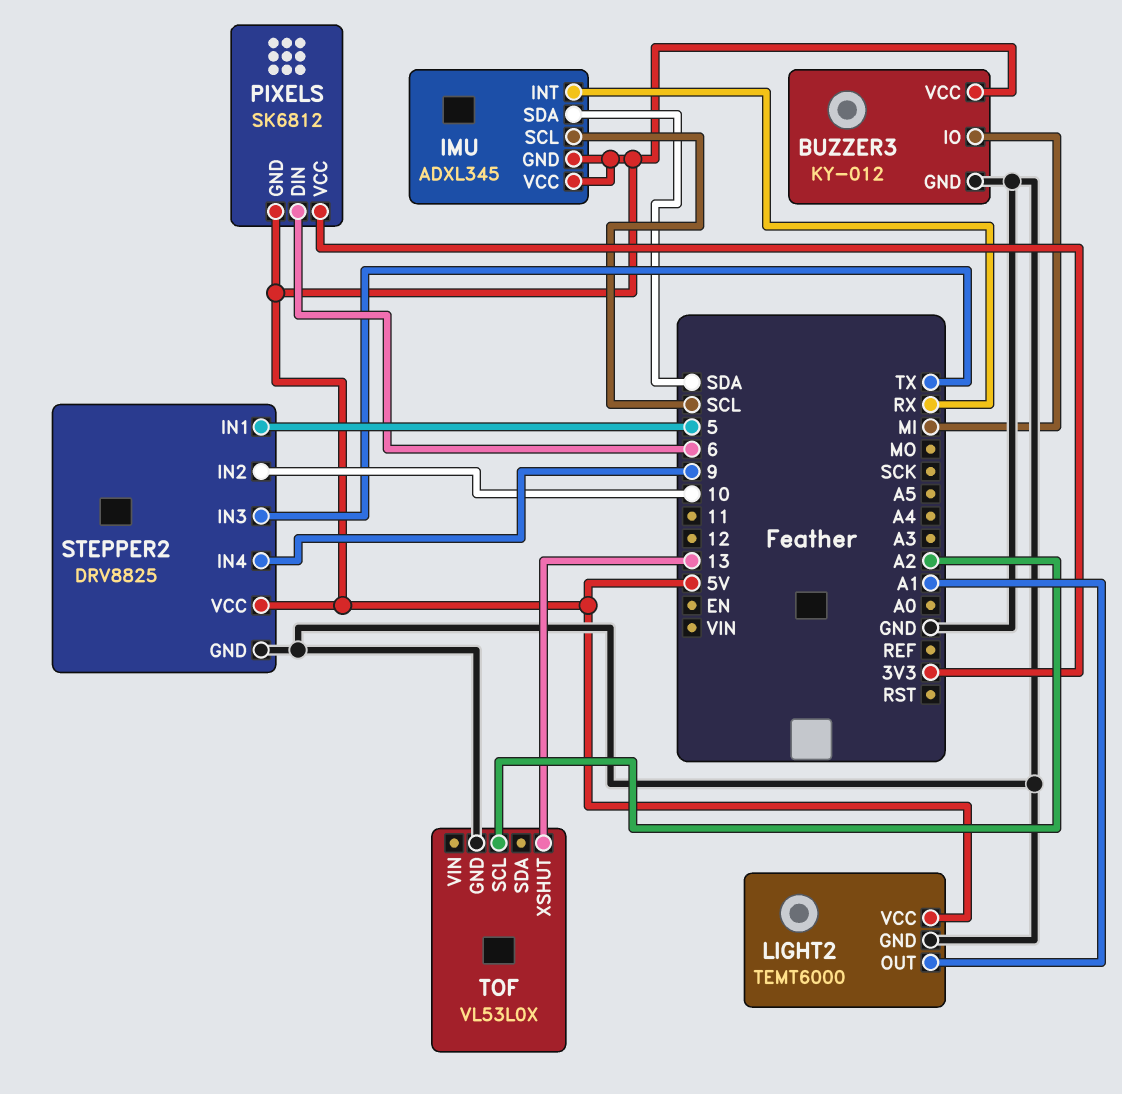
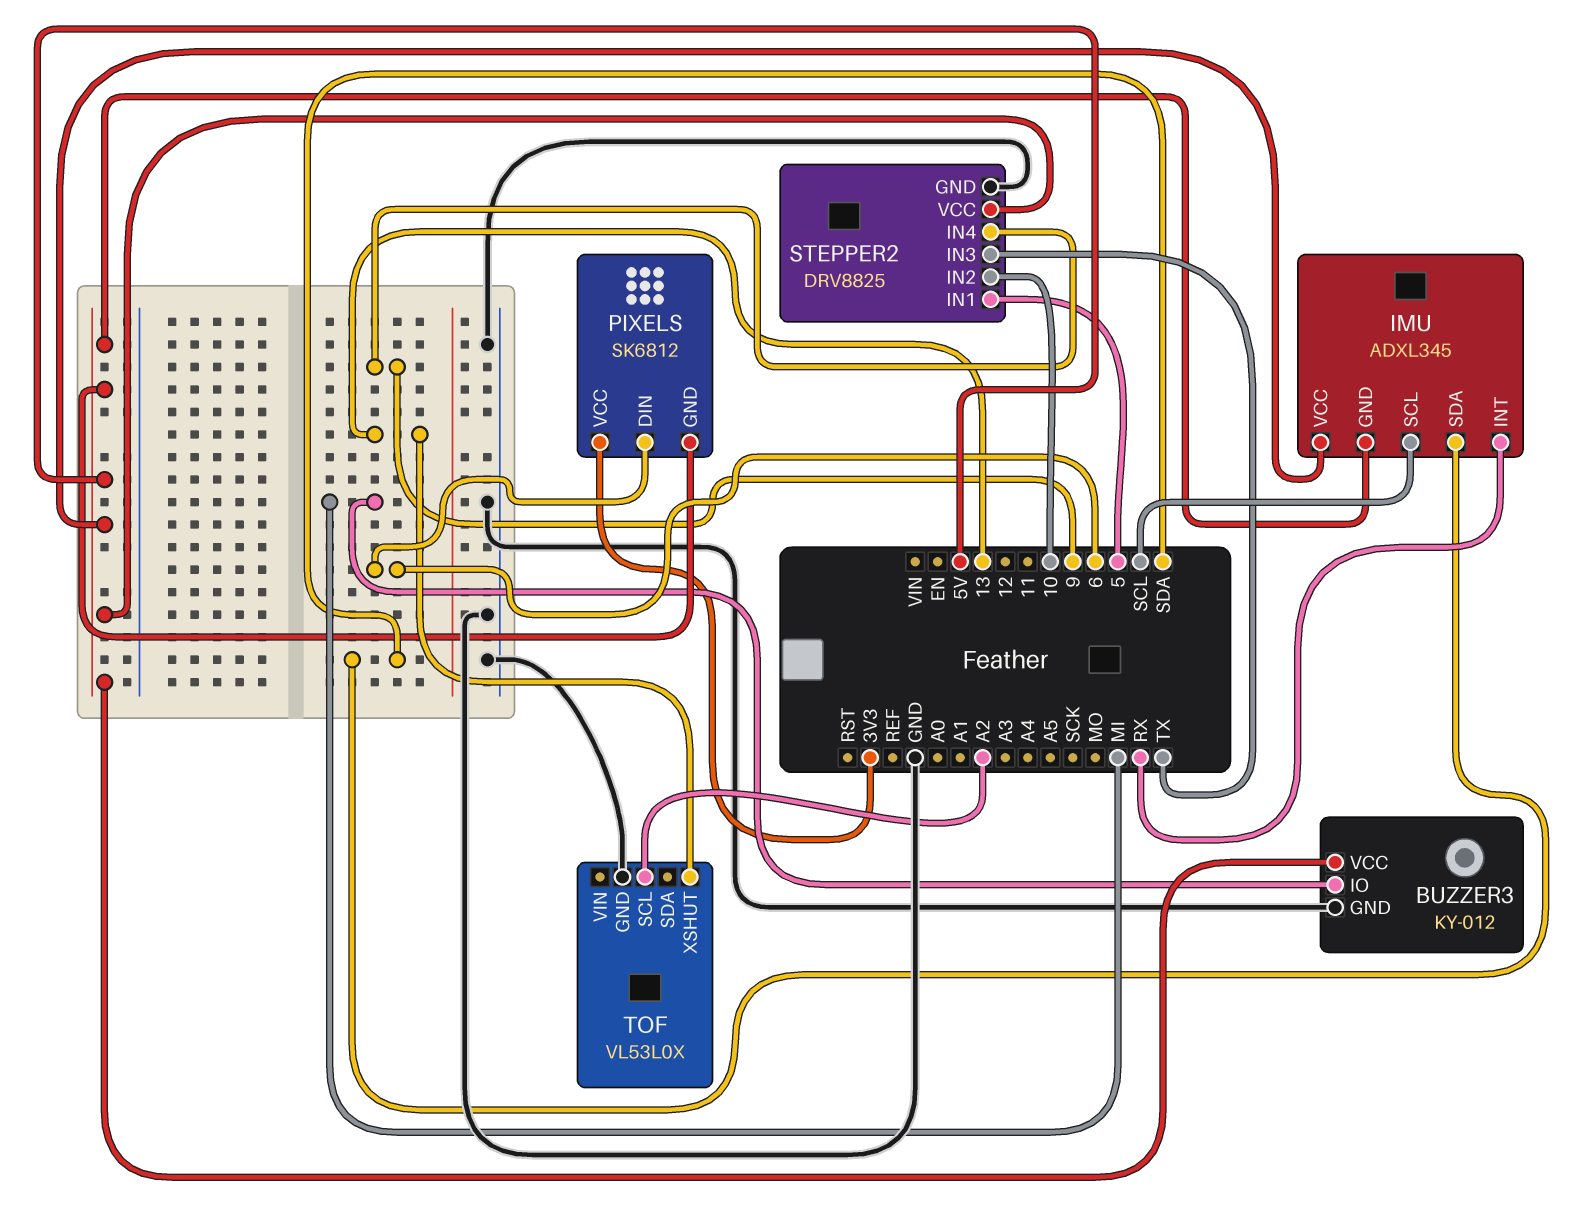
LIGHT2: TEMT6000 -> none
LIGHT2 pin GND: GND -> none
LIGHT2 pin OUT: A1 -> none
LIGHT2 pin VCC: 5V -> none

